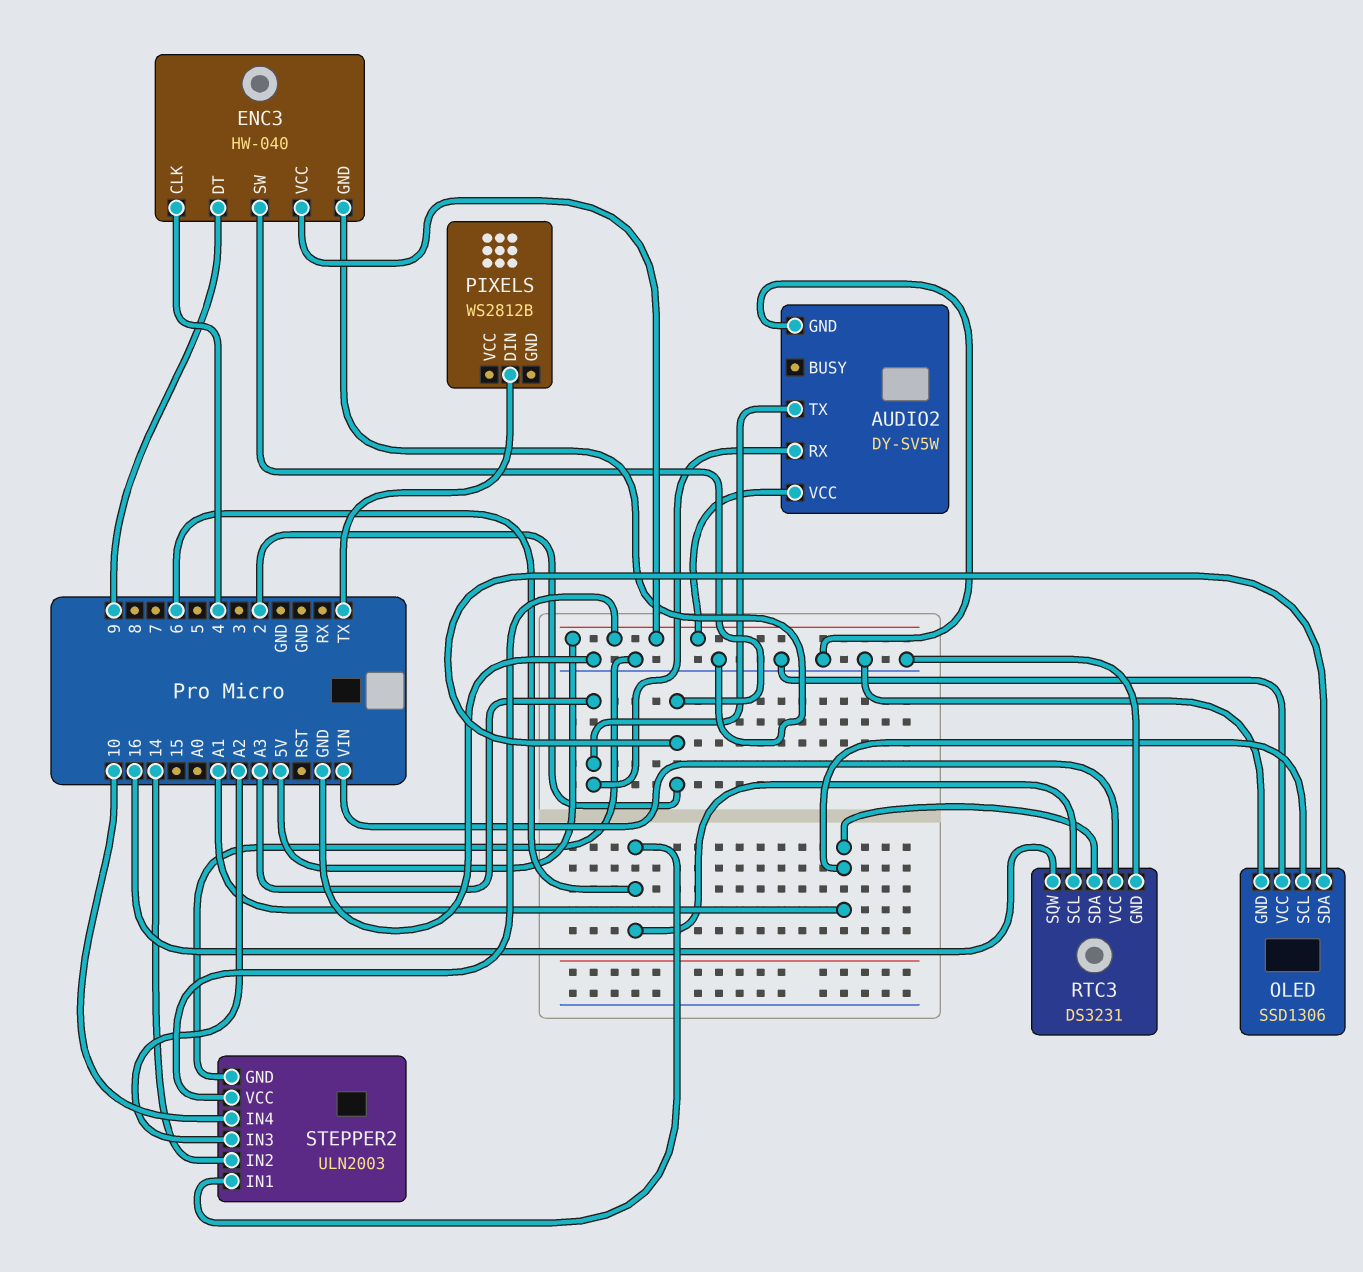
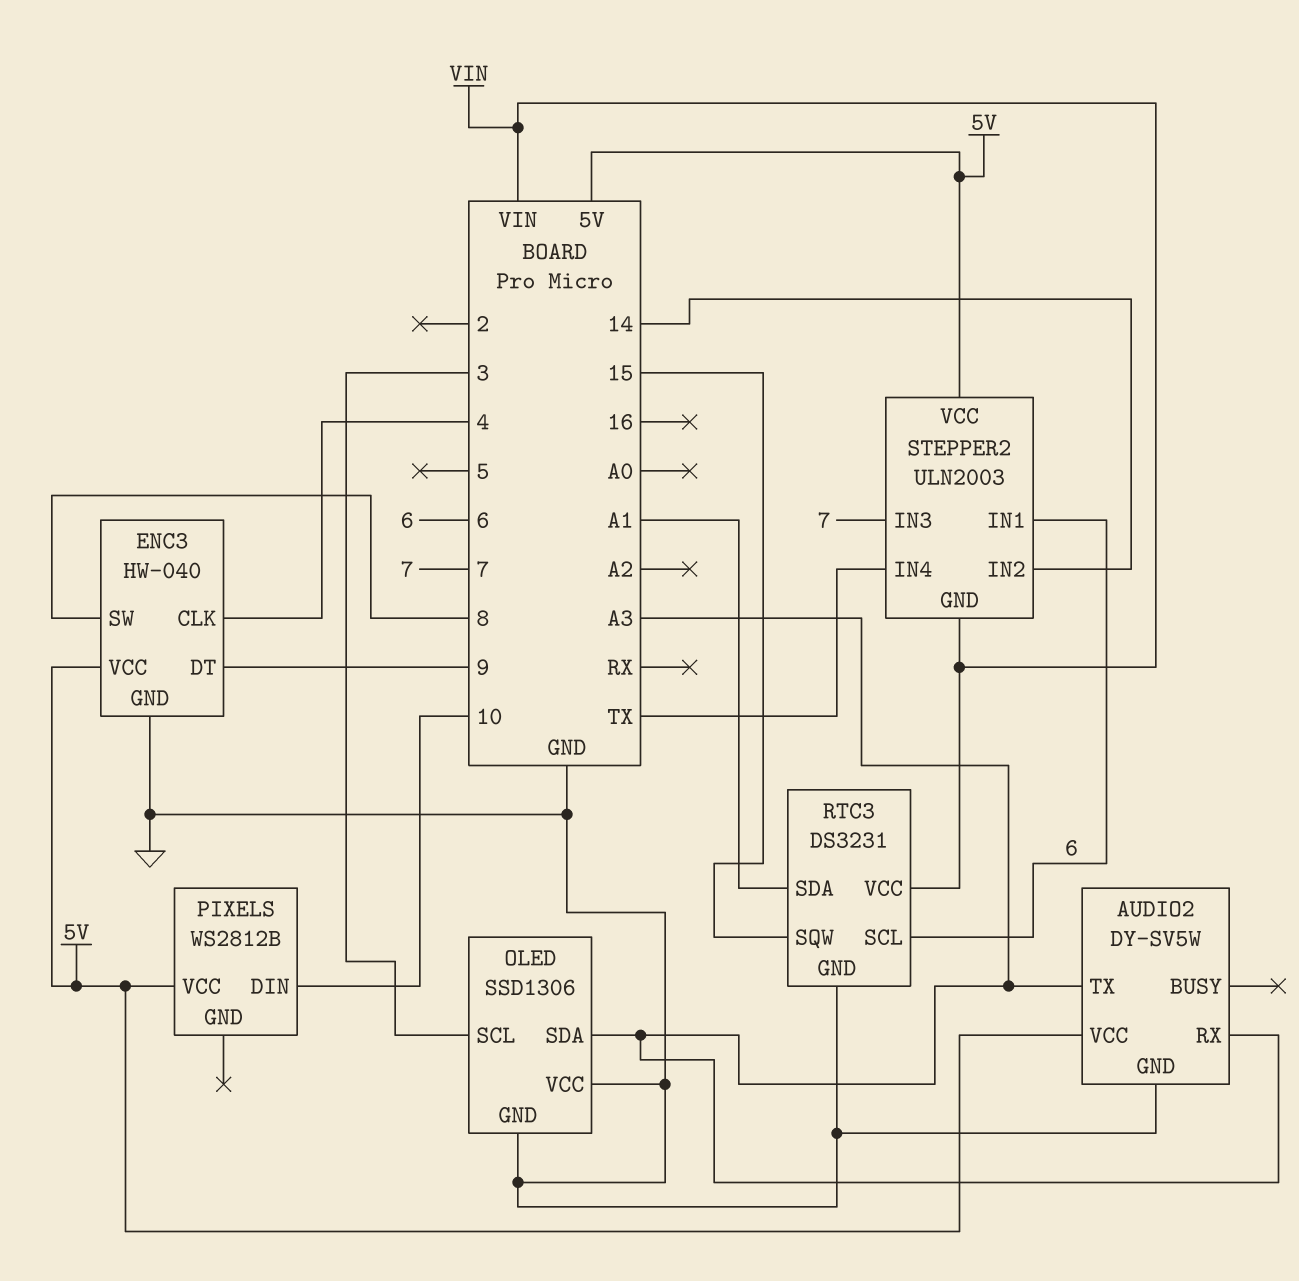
ENC3 pin SW: 2 -> 8
OLED pin SCL: A1 -> 3
OLED pin SDA: 2 -> A3
PIXELS pin DIN: TX -> 10
PIXELS pin VCC: none -> 5V
RTC3 pin SQW: 16 -> 15
STEPPER2 pin GND: GND -> VIN
STEPPER2 pin IN3: A2 -> 7
STEPPER2 pin IN4: 10 -> TX

